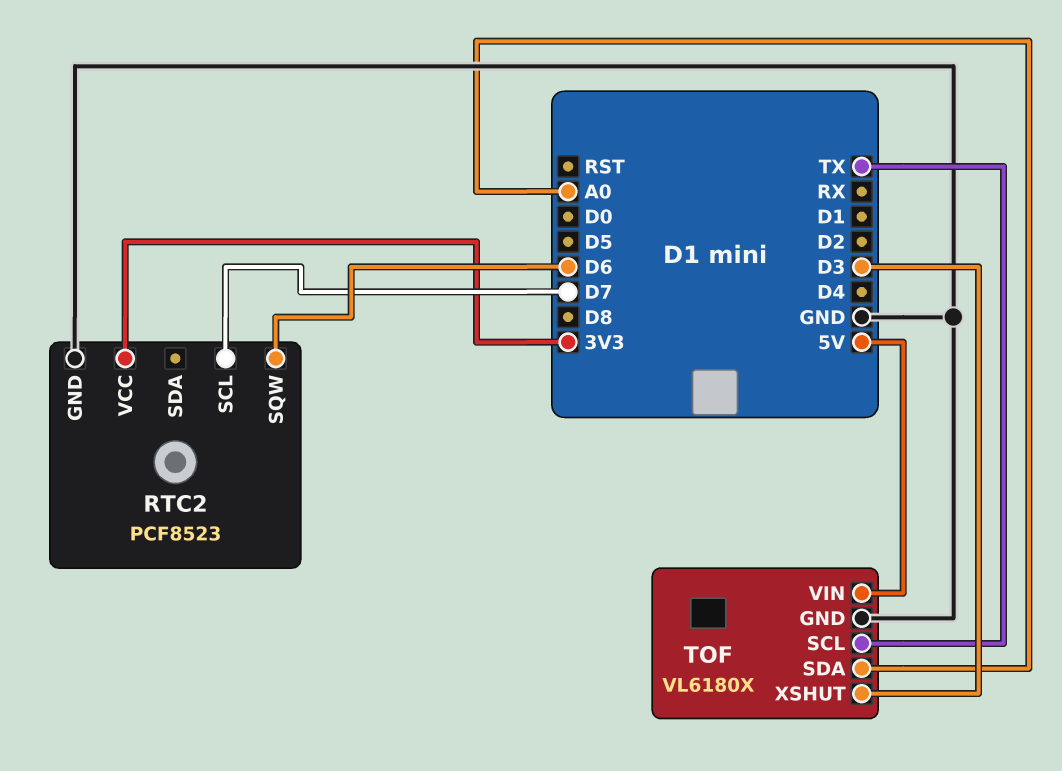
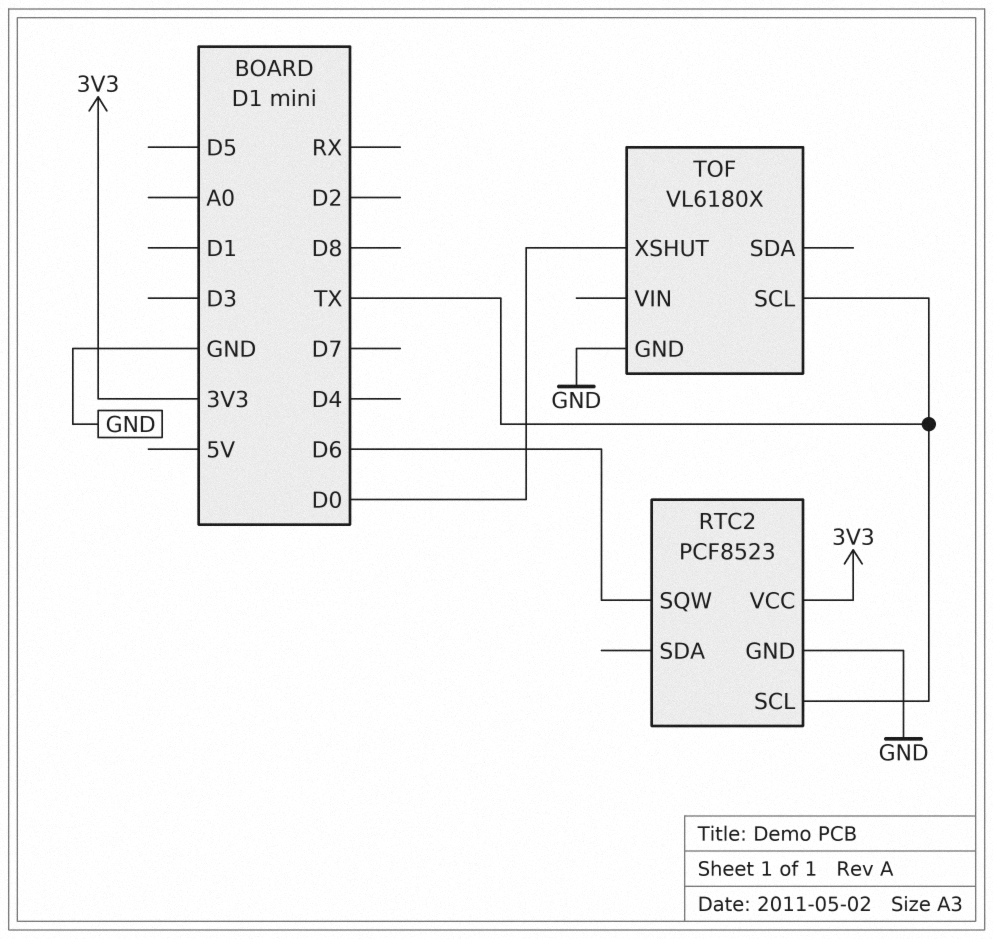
RTC2 pin SCL: D7 -> TX
TOF pin SDA: A0 -> none
TOF pin VIN: 5V -> none
TOF pin XSHUT: D3 -> D0

